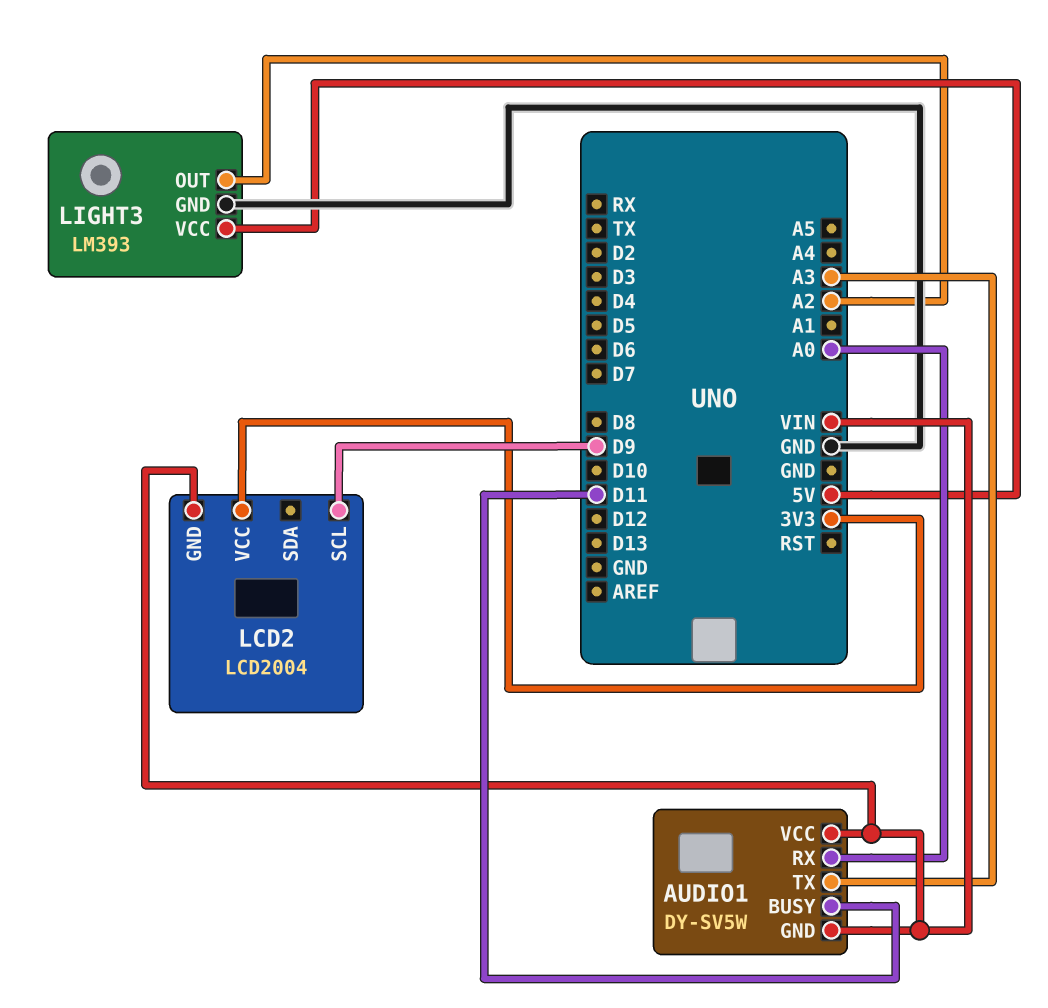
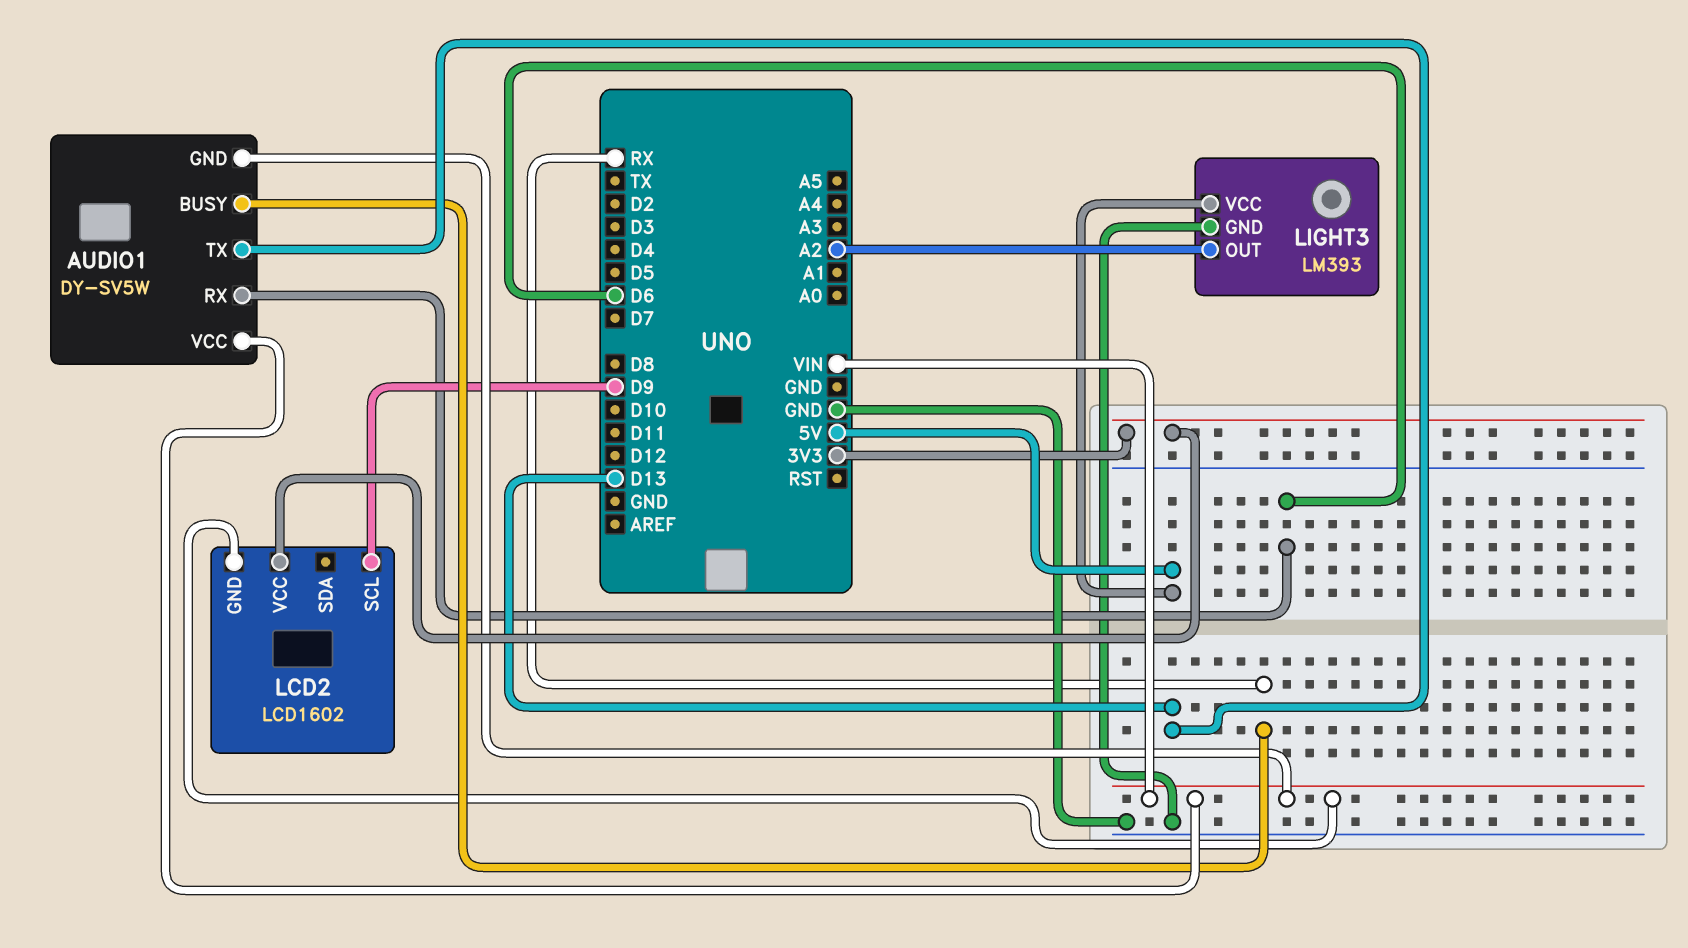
AUDIO1 pin BUSY: D11 -> RX
AUDIO1 pin RX: A0 -> D6
AUDIO1 pin TX: A3 -> D13
LCD2: LCD2004 -> LCD1602

